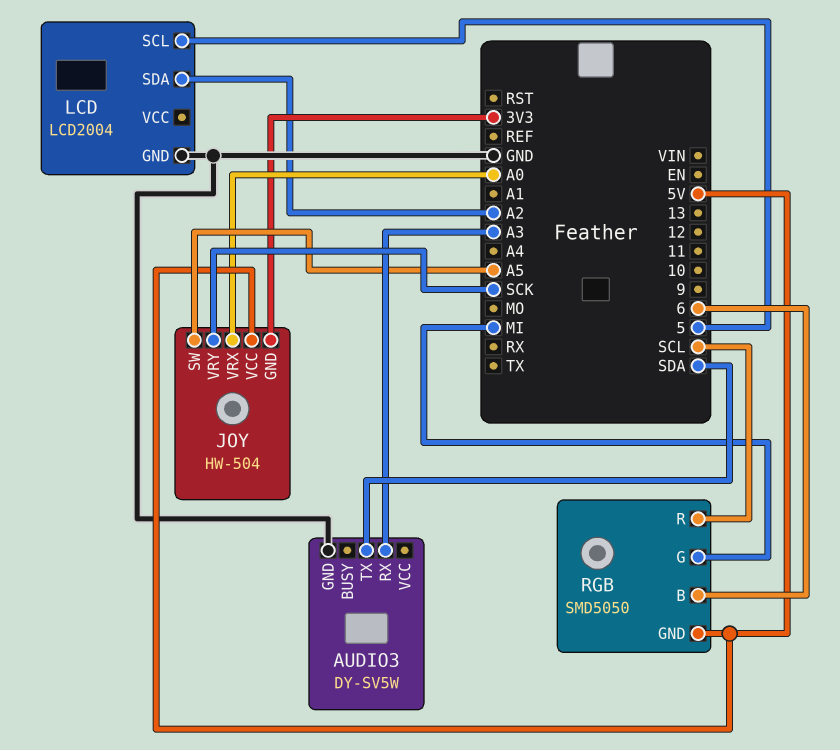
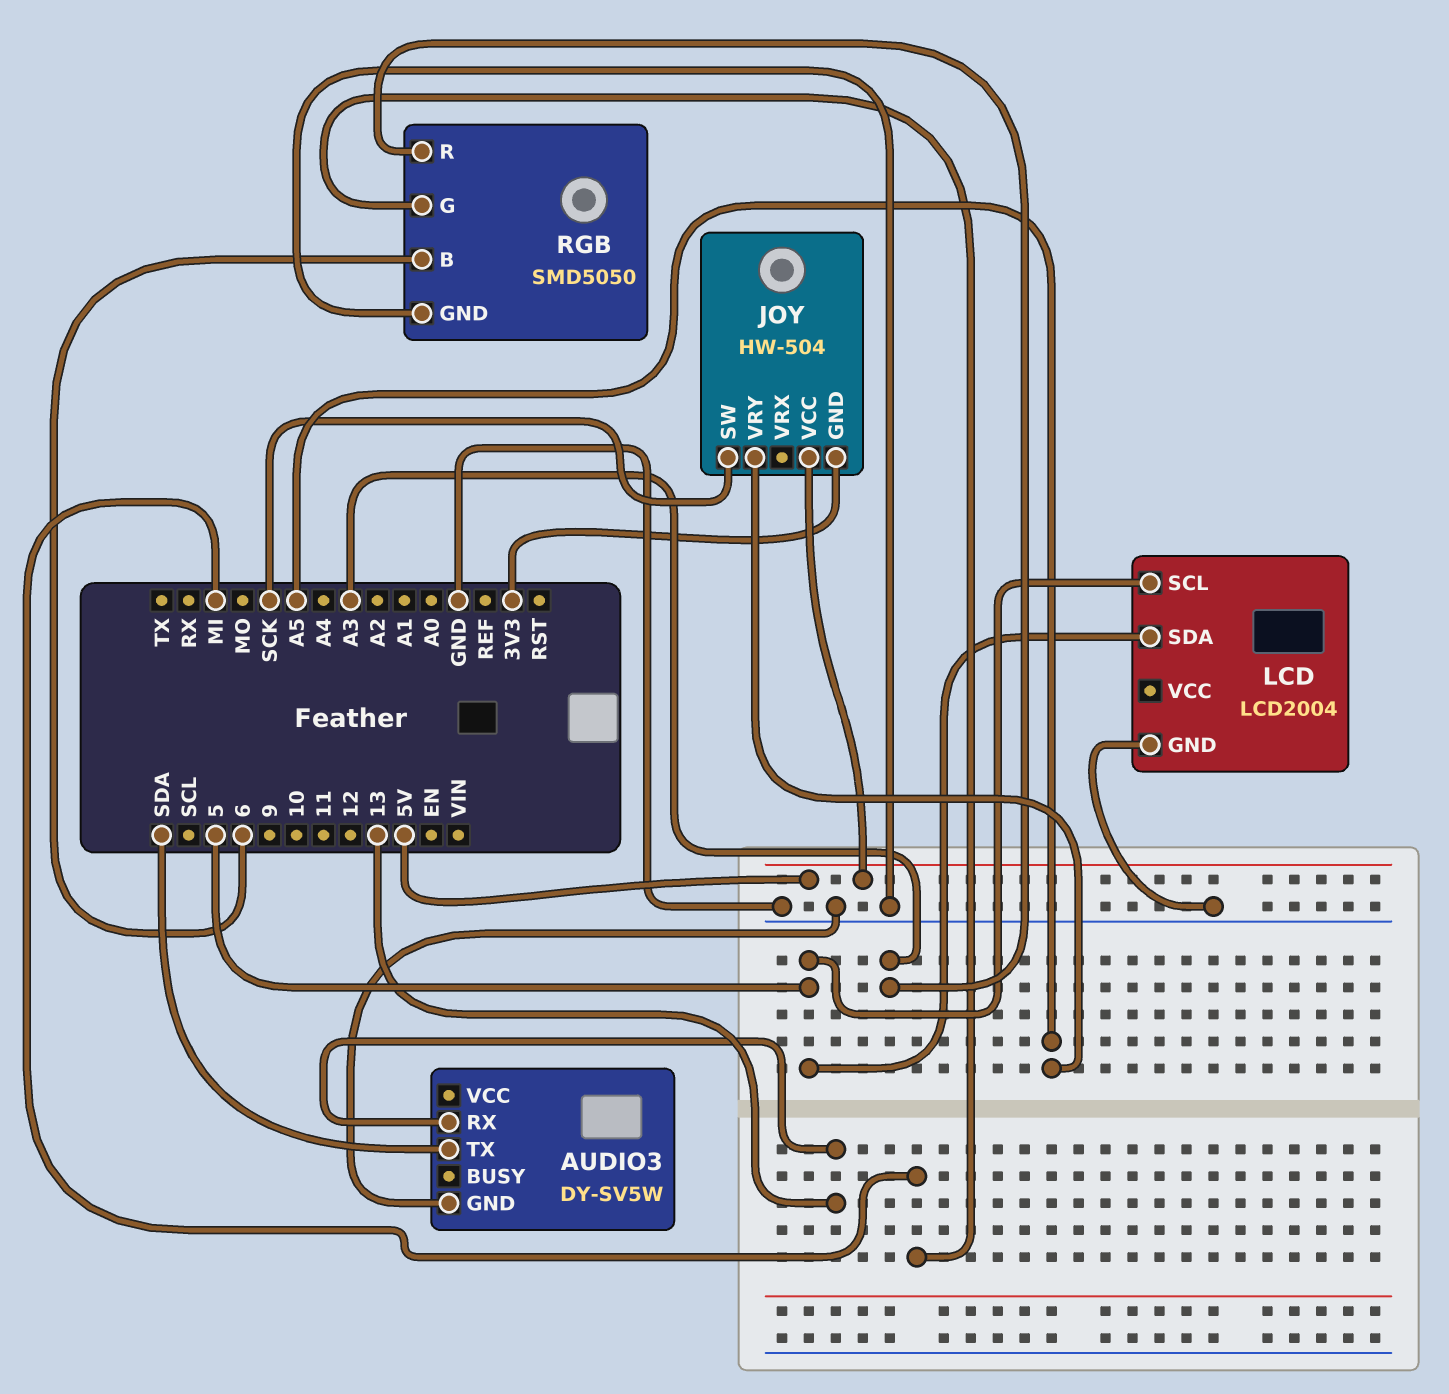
AUDIO3 pin RX: A3 -> 13
JOY pin SW: A5 -> SCK
JOY pin VRX: A0 -> none
JOY pin VRY: SCK -> A5
LCD pin SDA: A2 -> 5
RGB pin GND: 5V -> GND
RGB pin R: SCL -> A3

